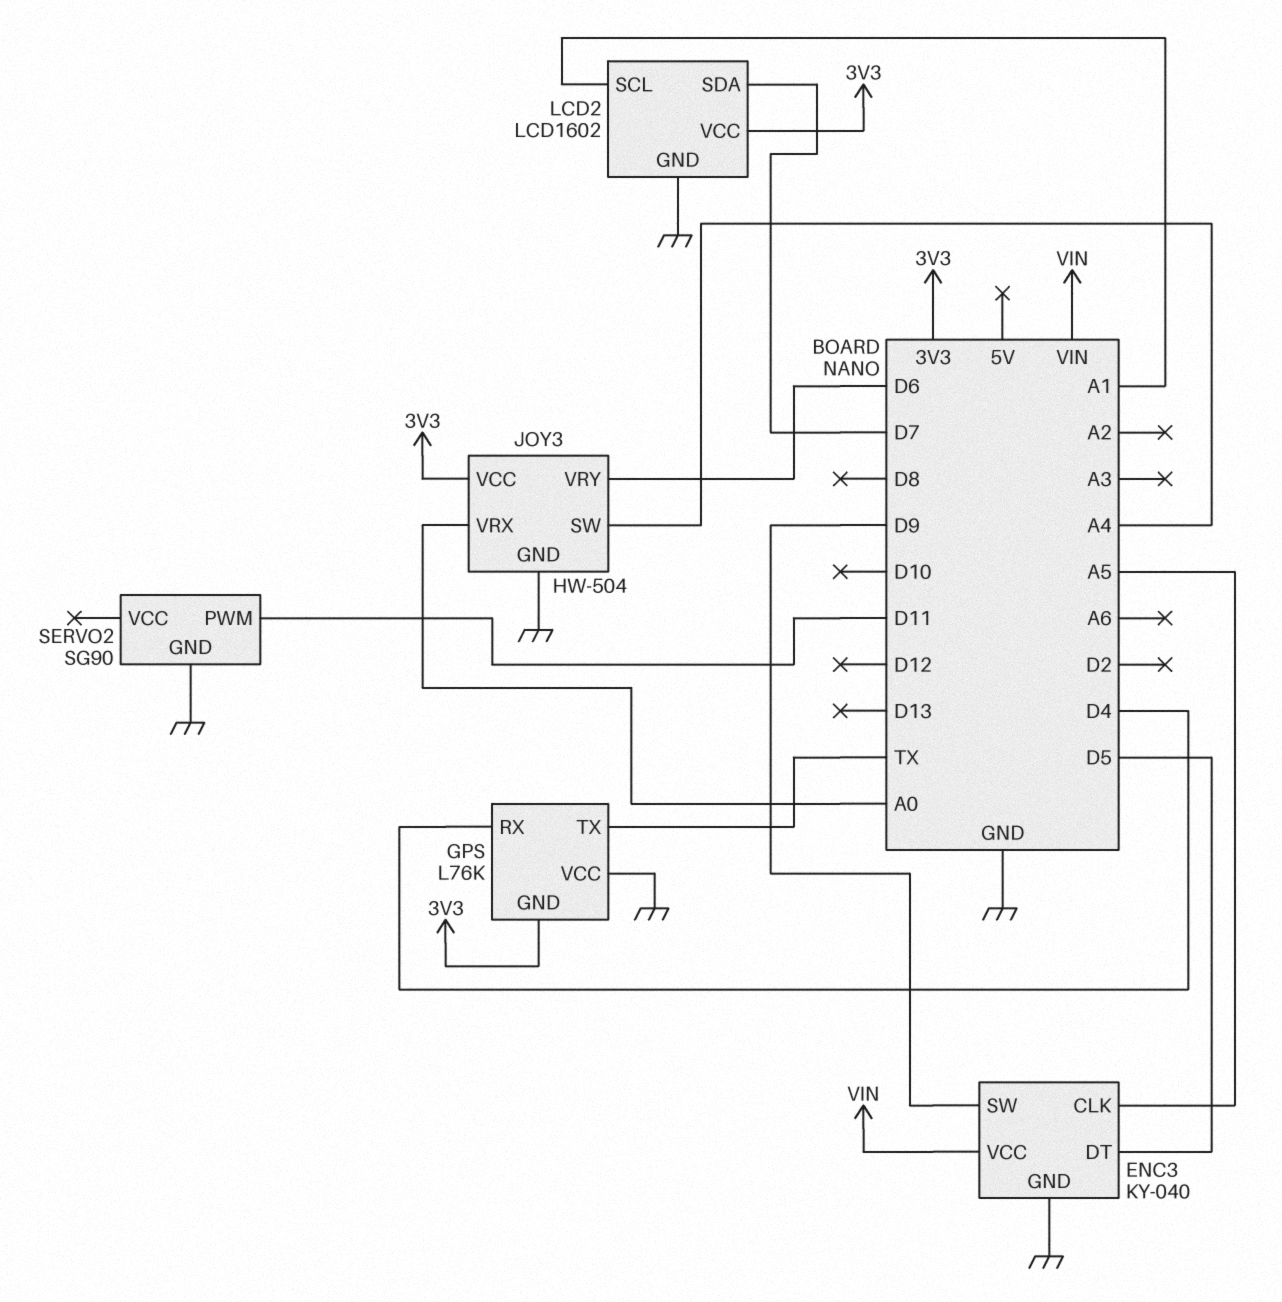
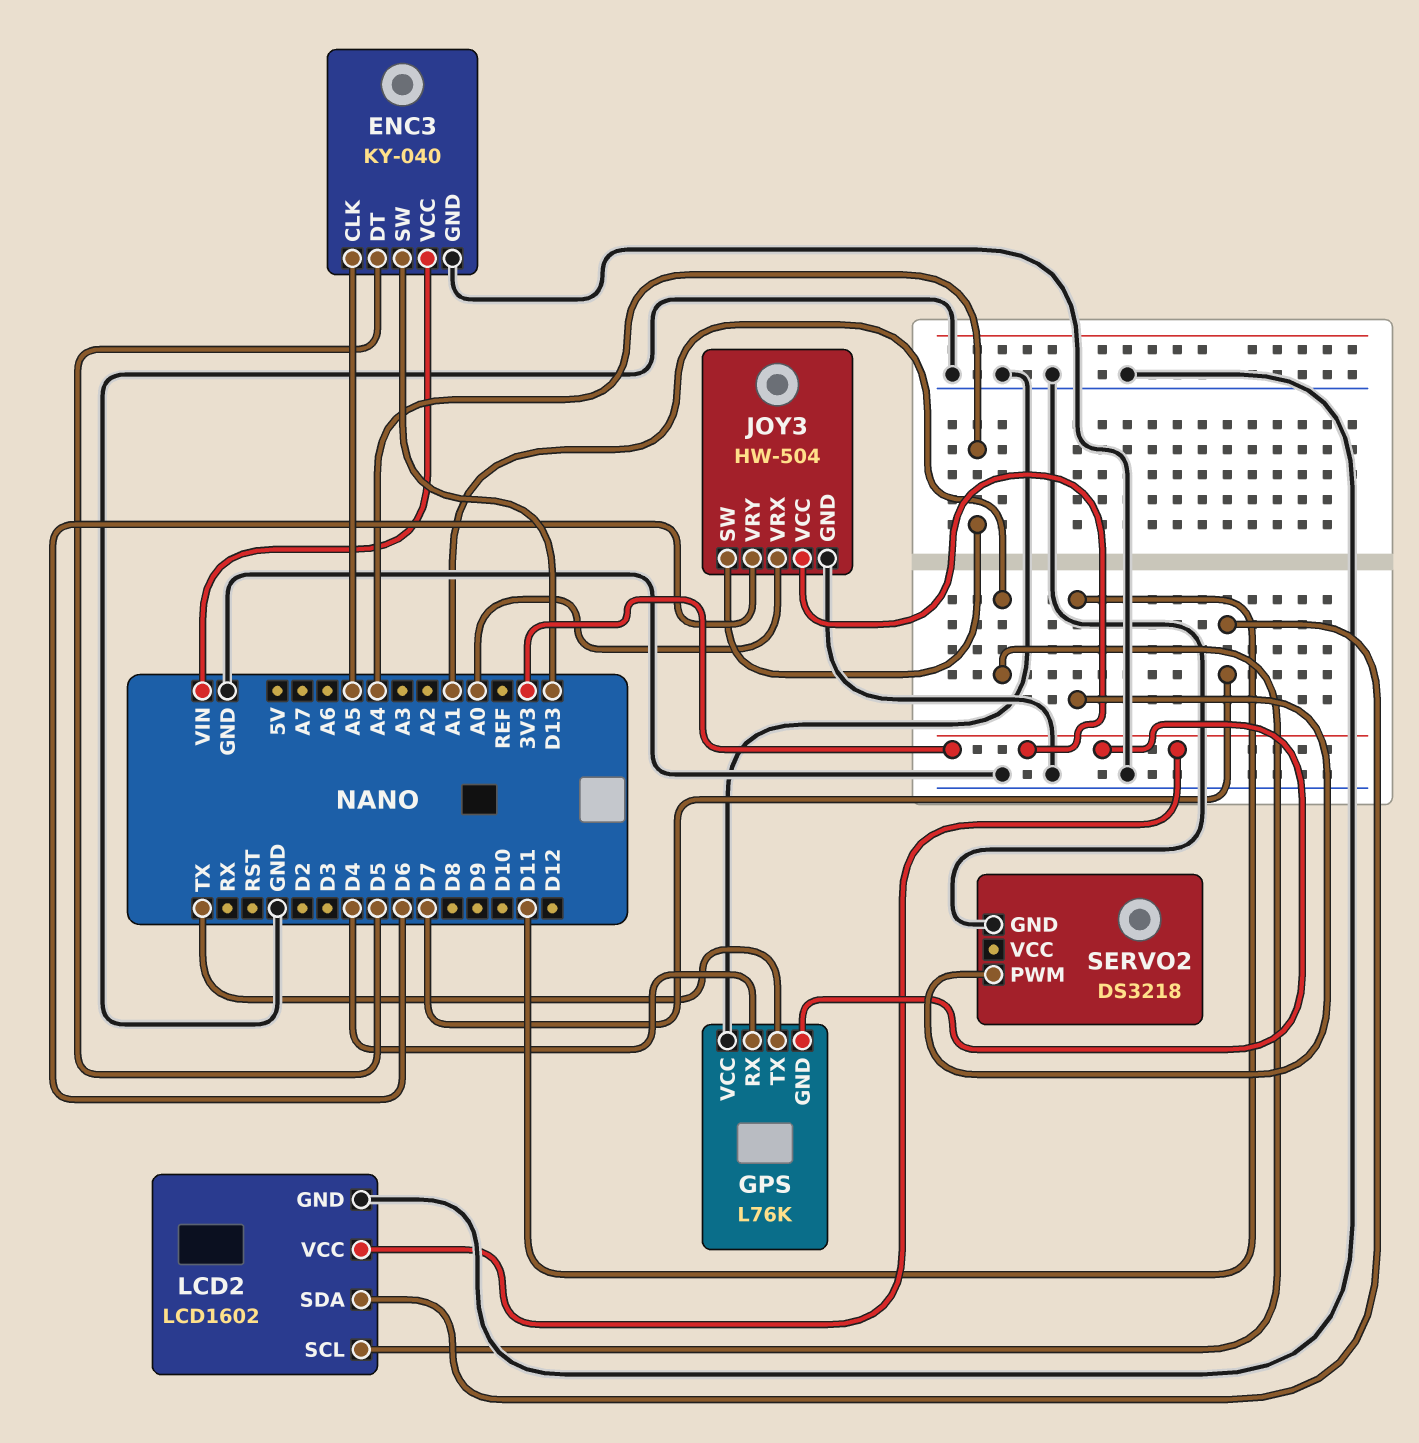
ENC3 pin SW: D9 -> D13
SERVO2: SG90 -> DS3218

